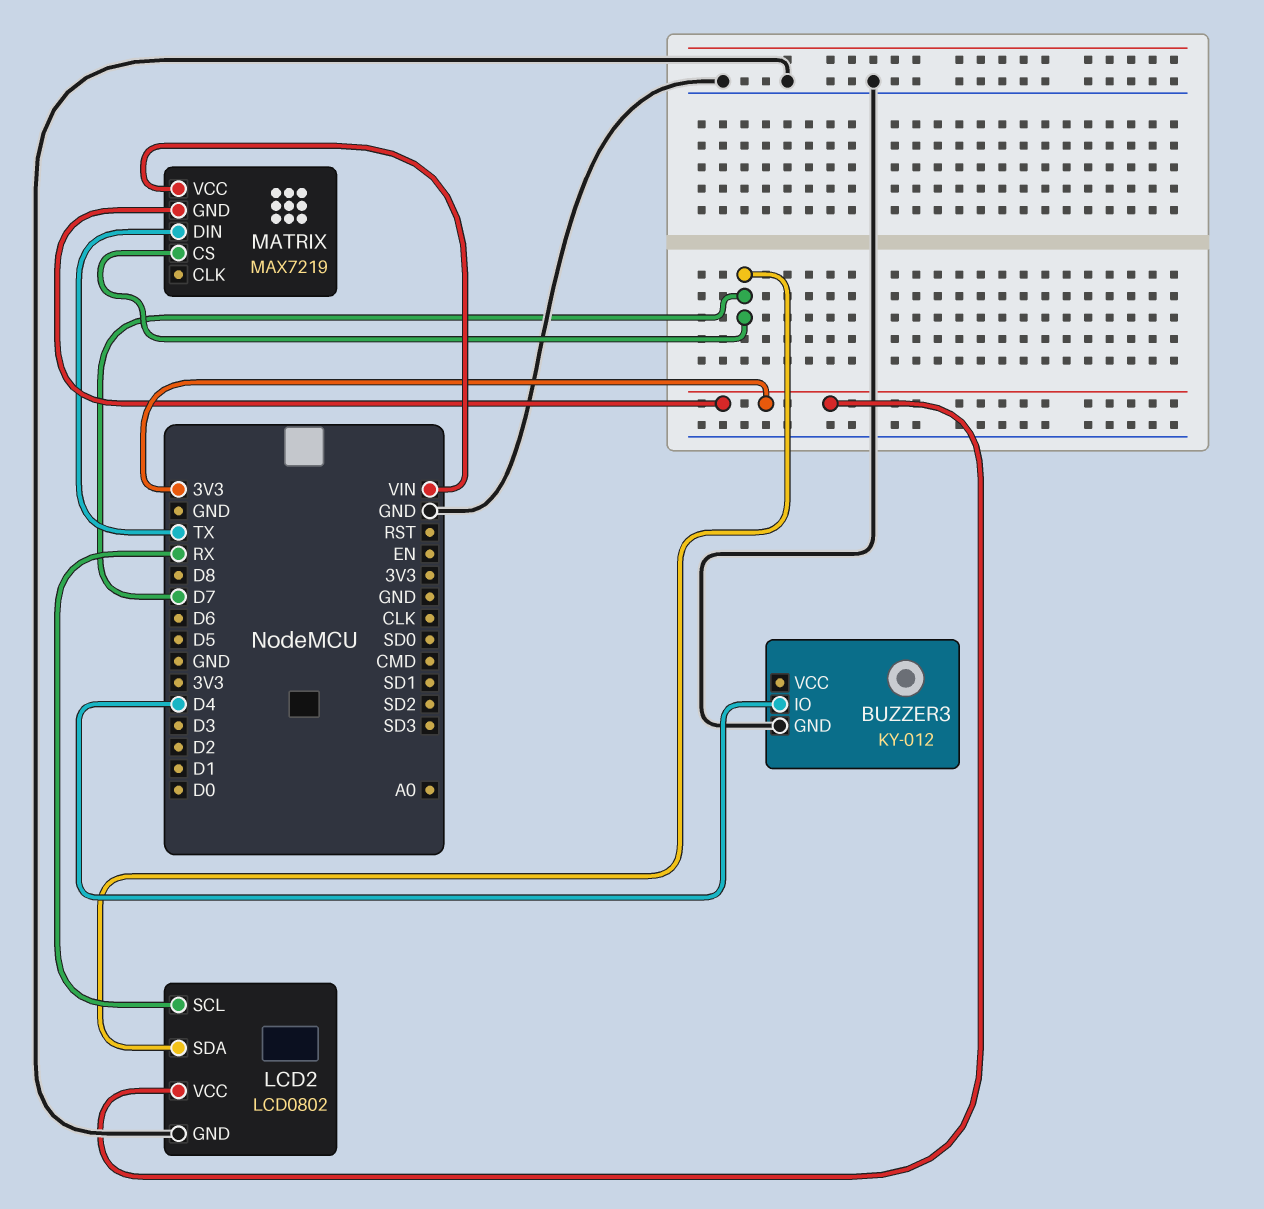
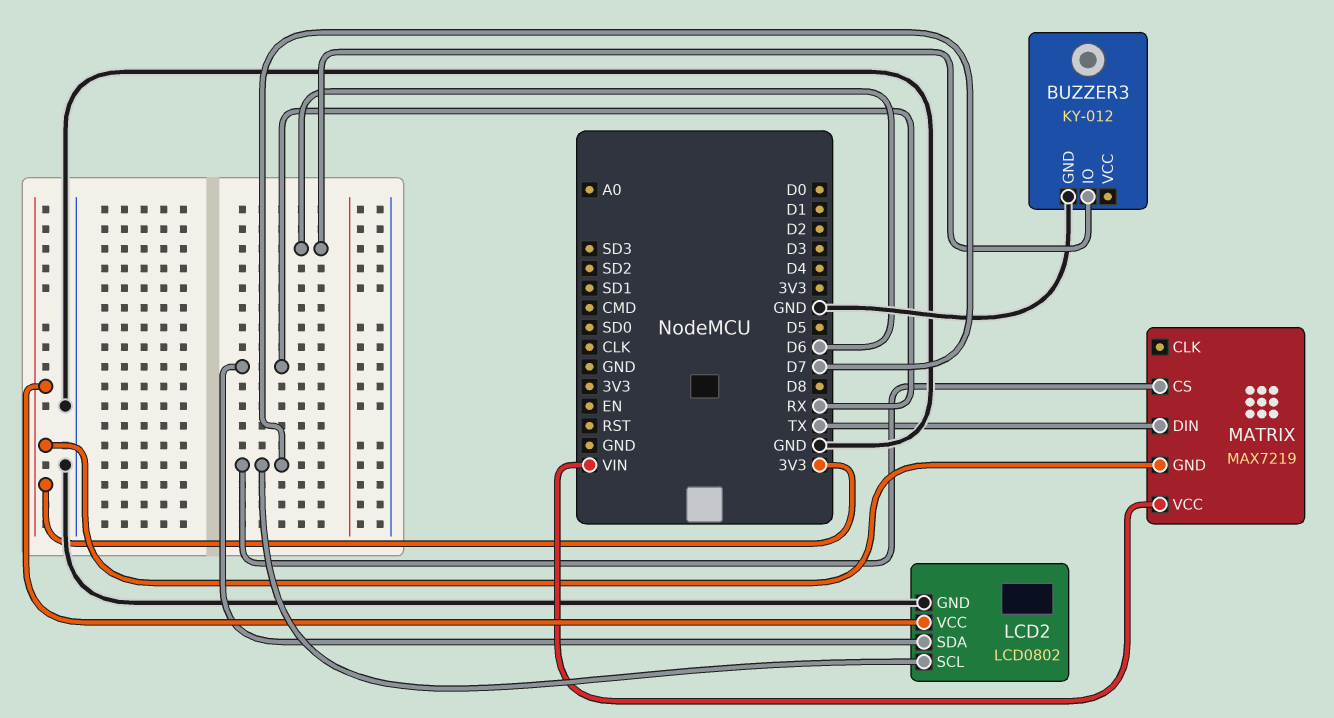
BUZZER3 pin IO: D4 -> D6
LCD2 pin SCL: RX -> D7
LCD2 pin SDA: D7 -> RX

